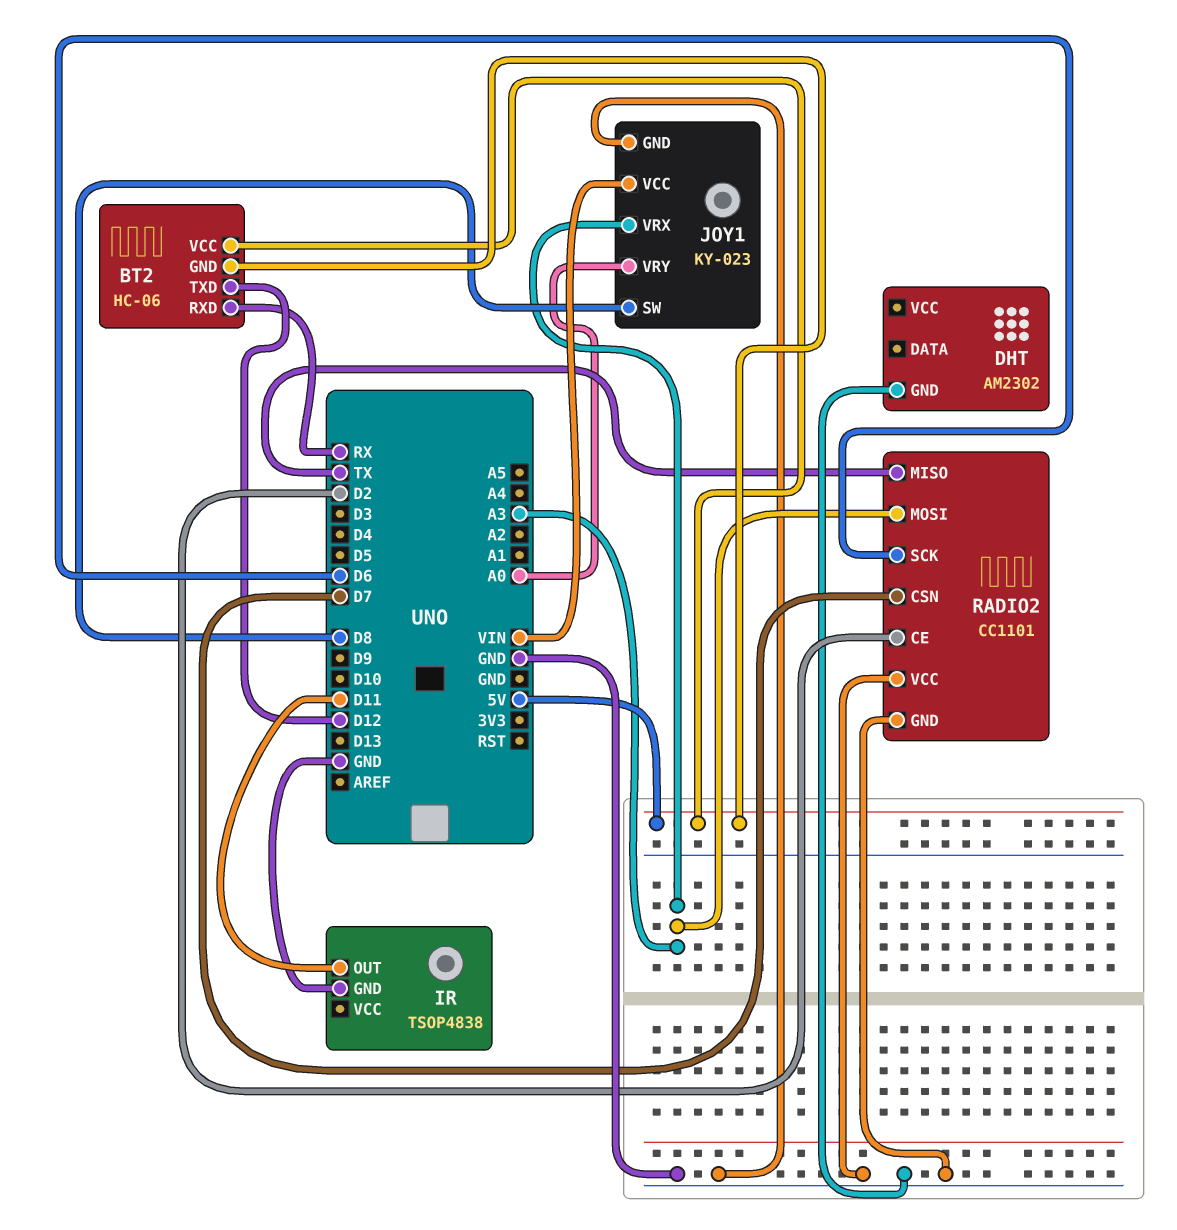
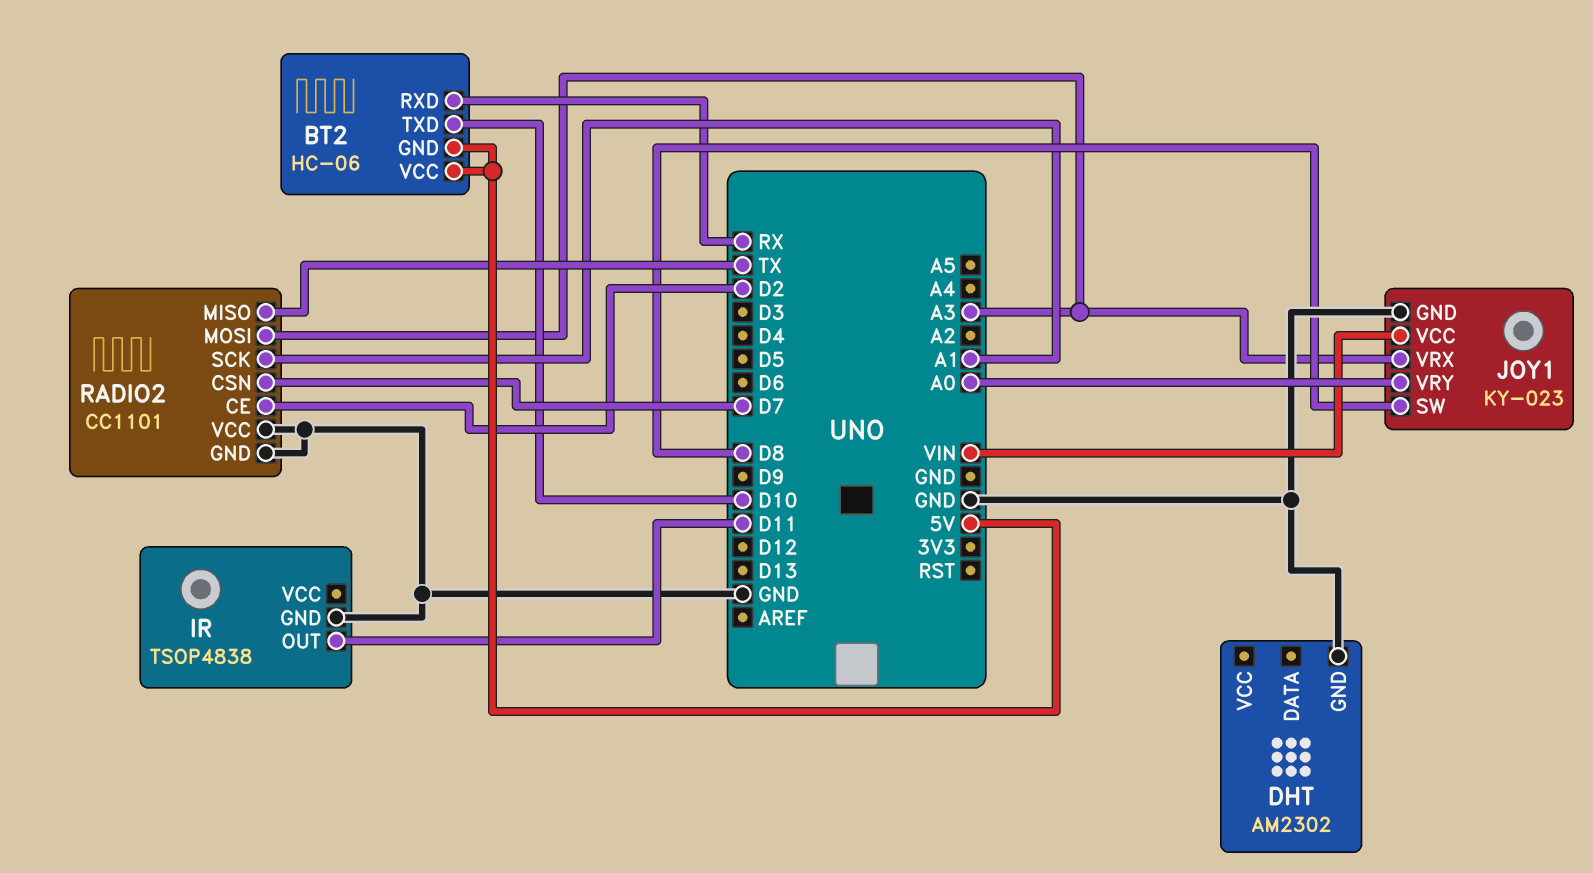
BT2 pin TXD: D12 -> D10
RADIO2 pin SCK: D6 -> A1

